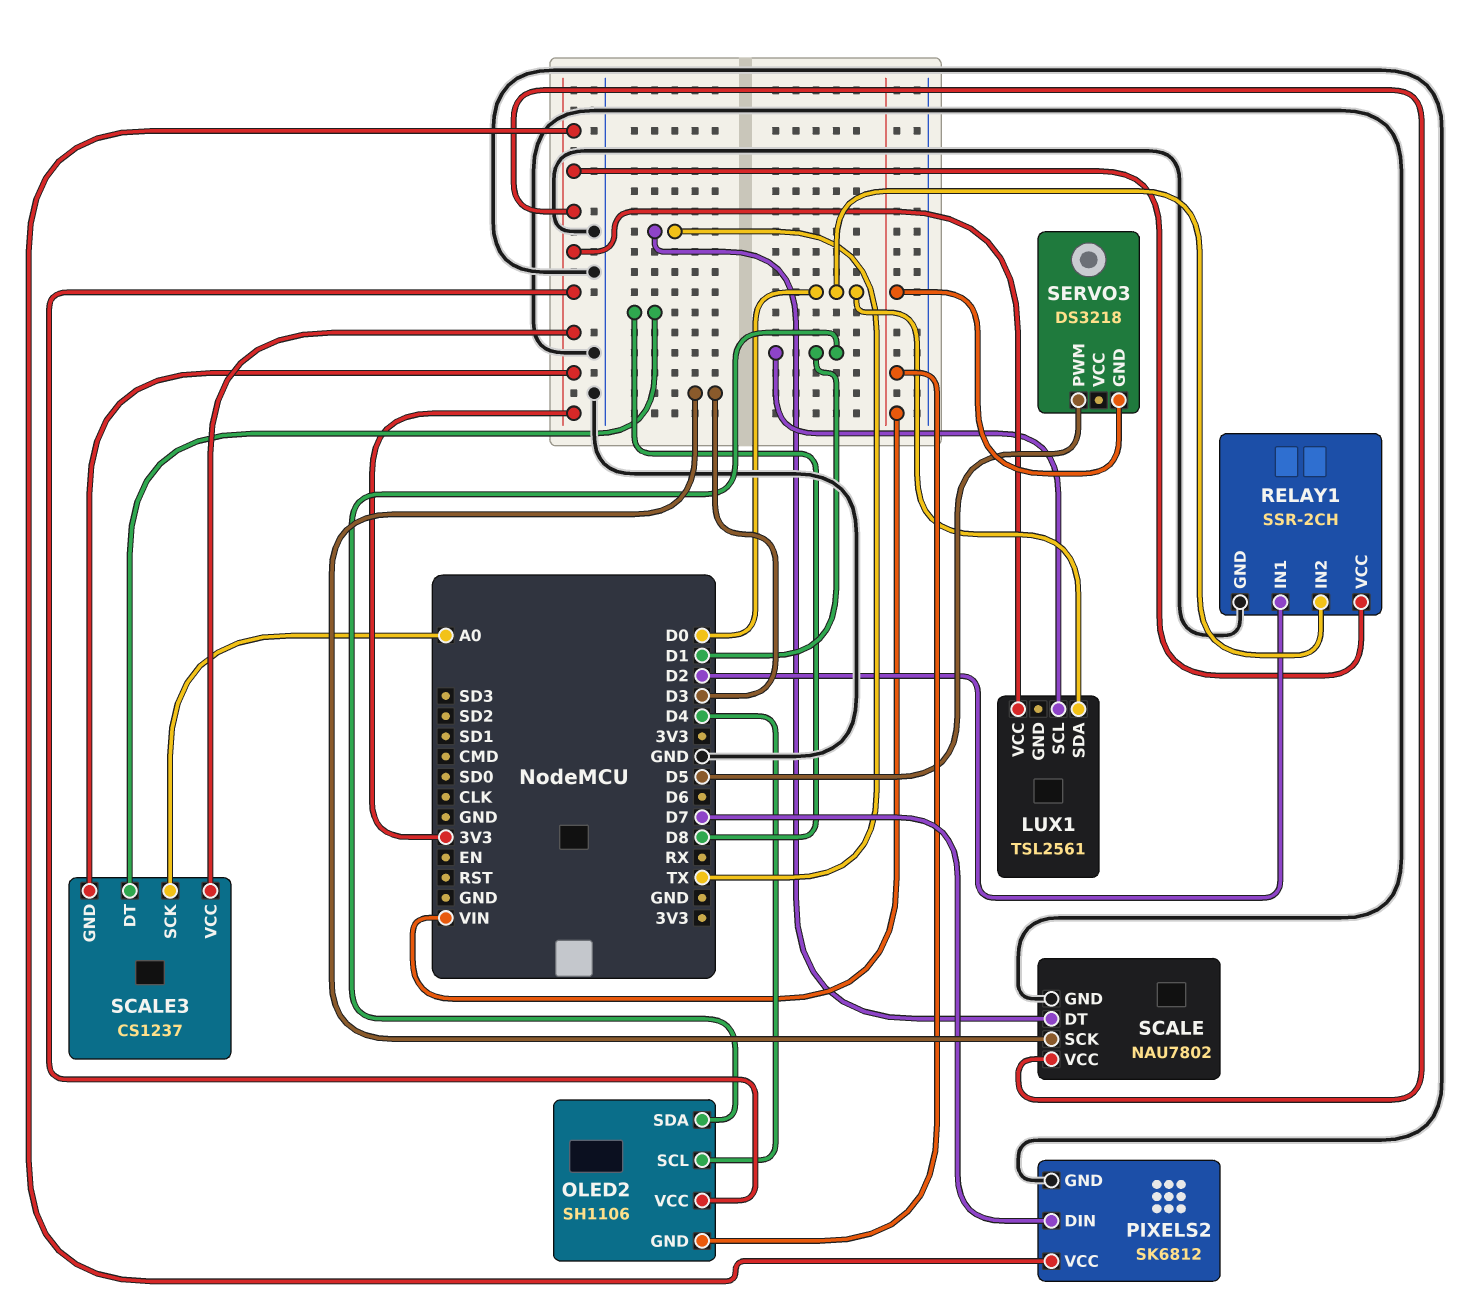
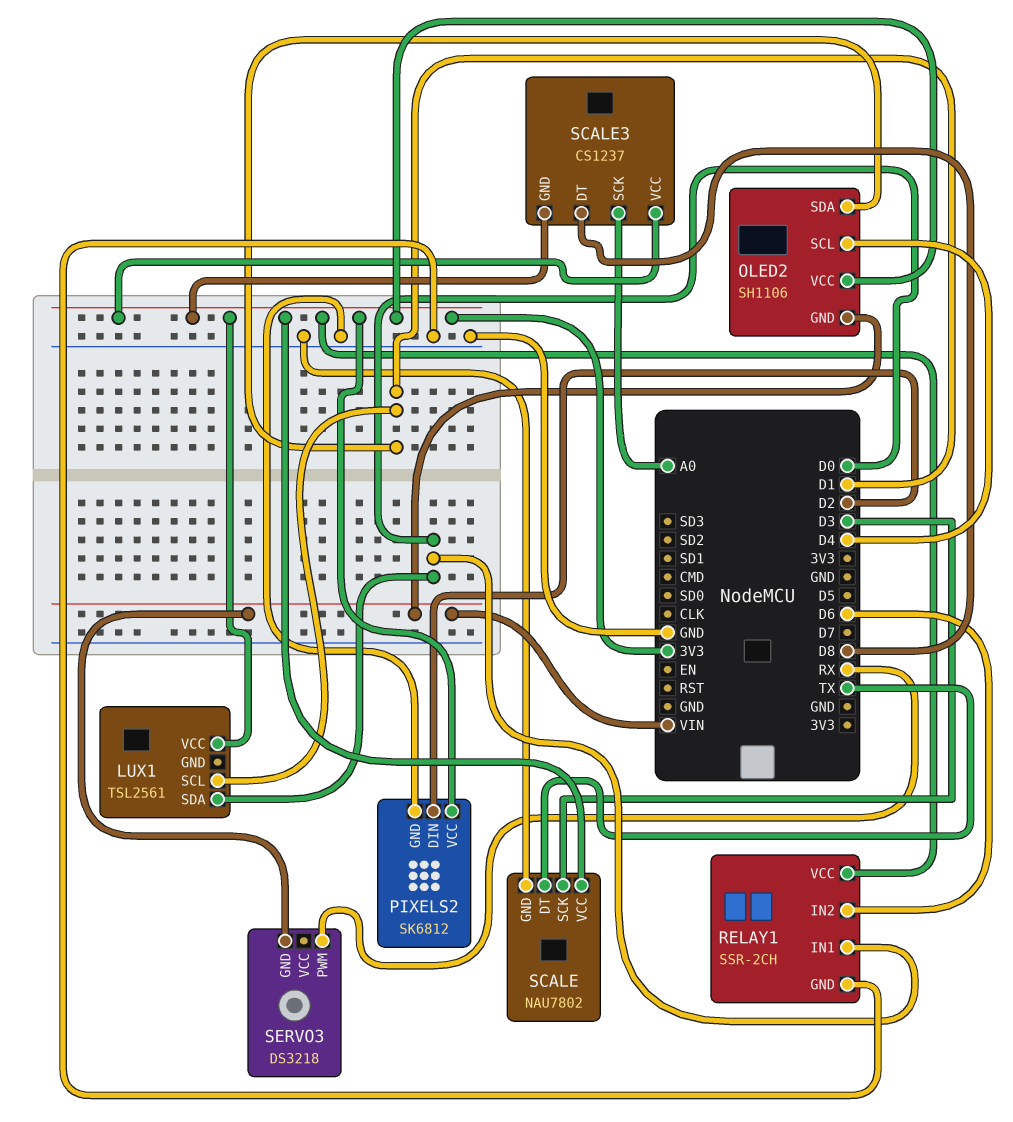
PIXELS2 pin DIN: D7 -> D2
RELAY1 pin IN1: D2 -> D0
RELAY1 pin IN2: D0 -> D6
SERVO3 pin PWM: D5 -> RX

